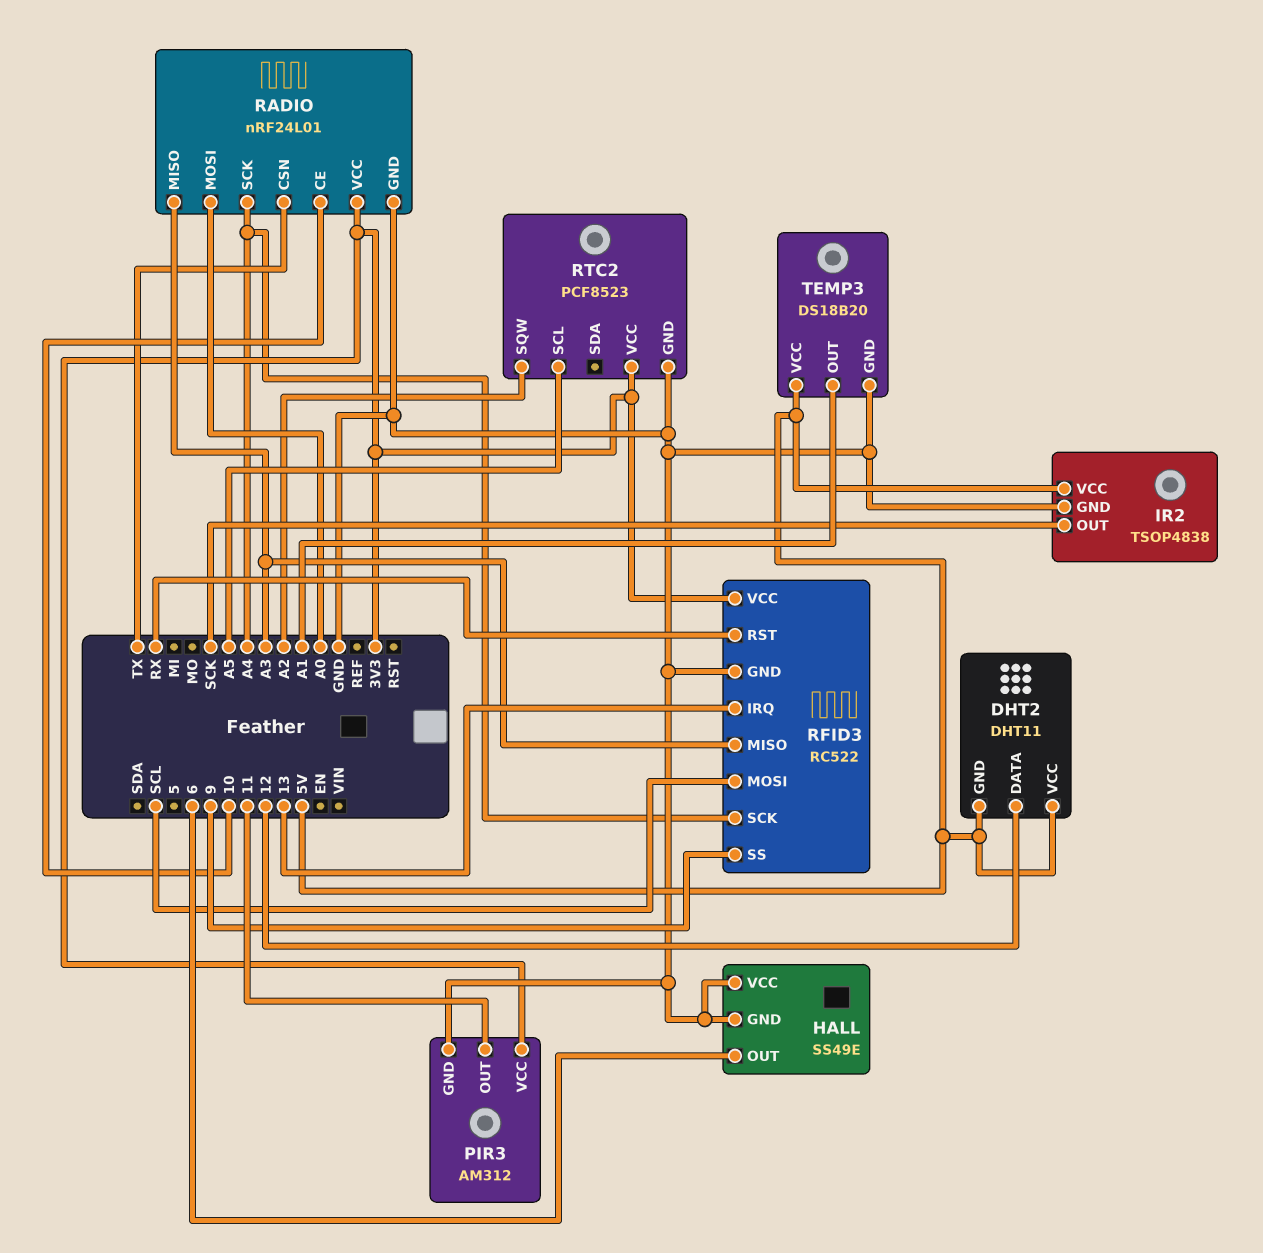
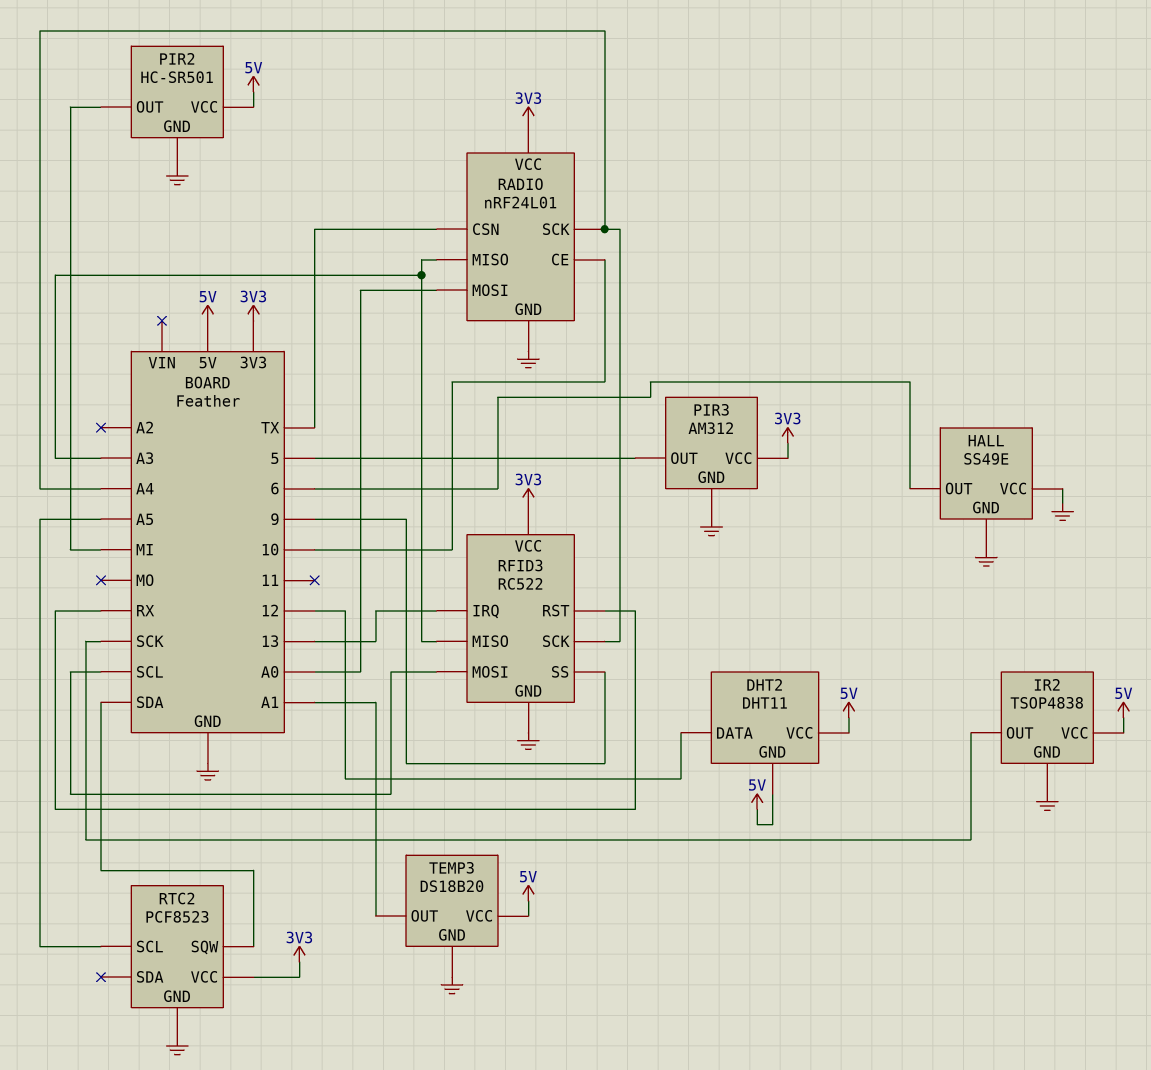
PIR2: none -> HC-SR501
PIR2 pin GND: none -> GND
PIR2 pin OUT: none -> MI
PIR2 pin VCC: none -> 5V
PIR3 pin OUT: 11 -> 5
RTC2 pin SQW: A2 -> SDA

